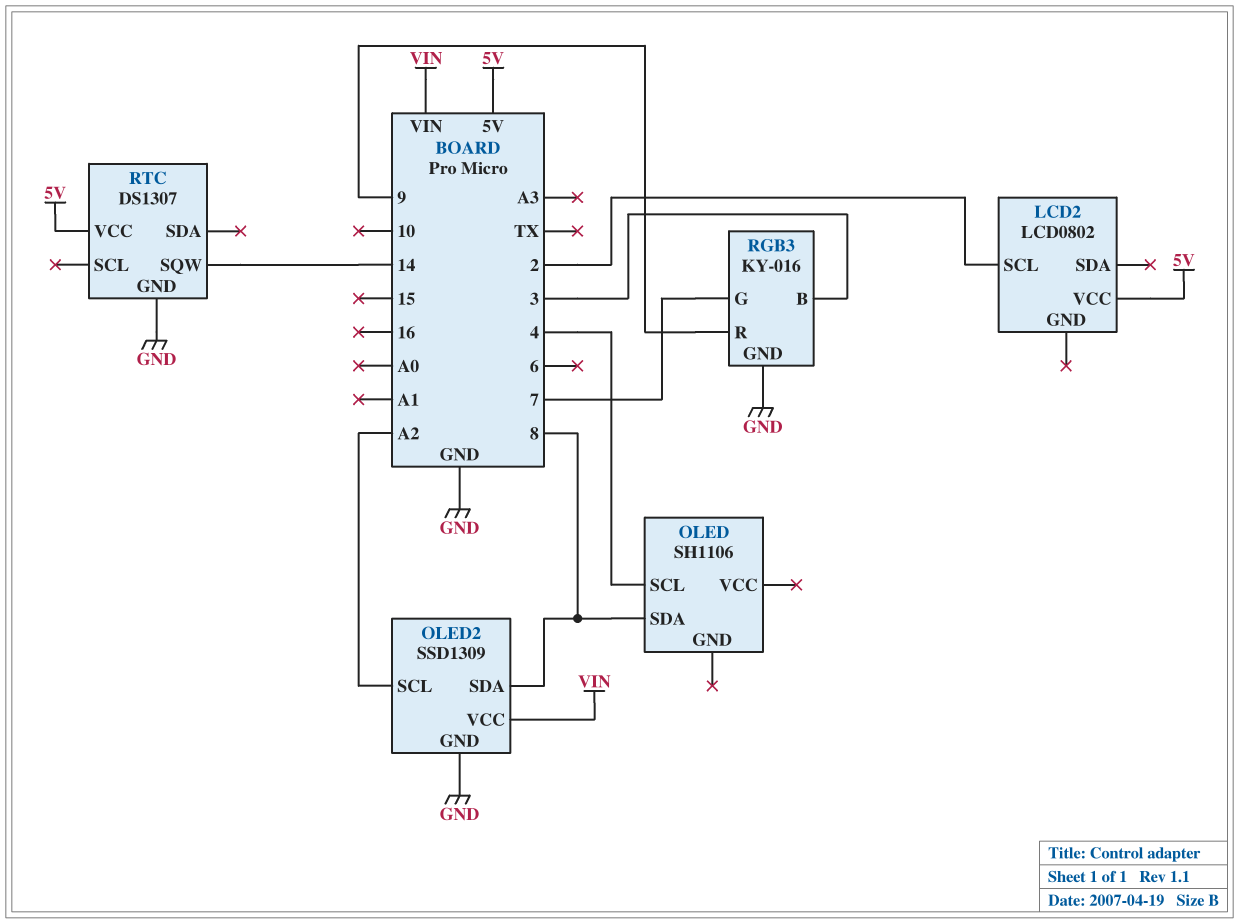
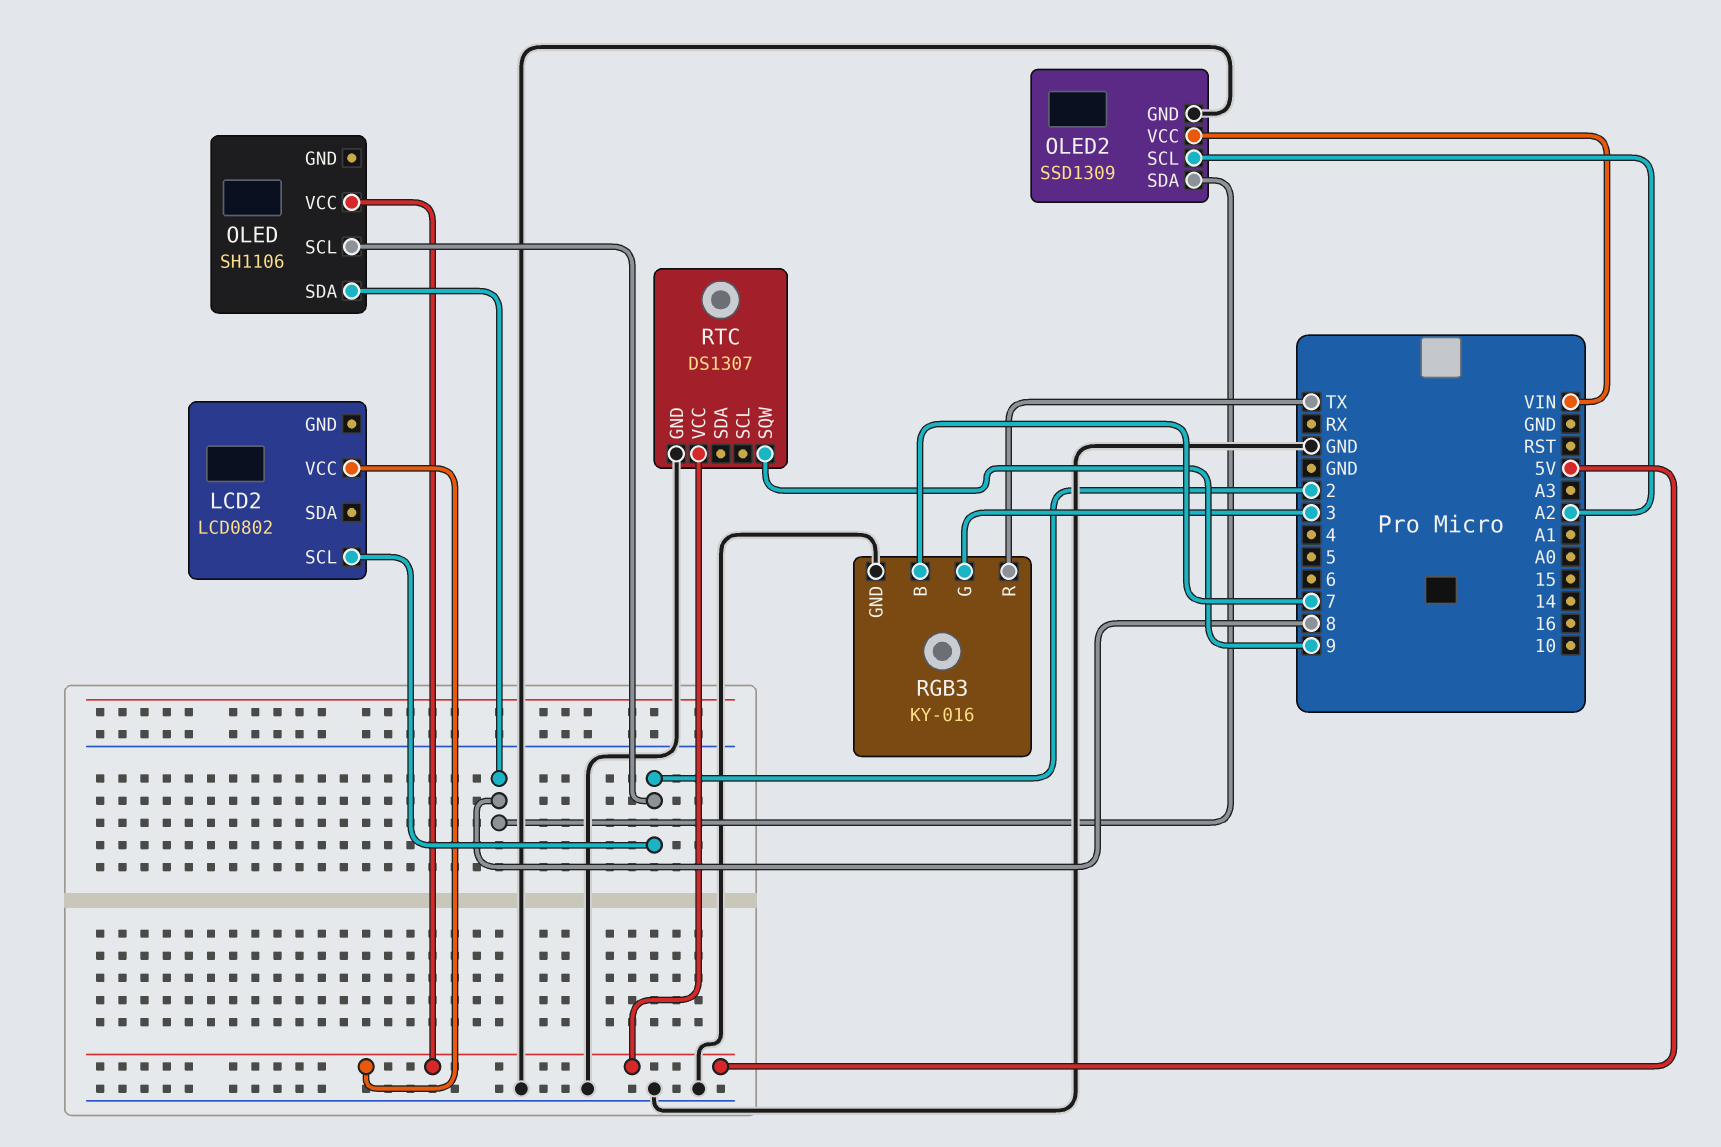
OLED pin SCL: 4 -> 2
OLED pin VCC: none -> 5V
RGB3 pin B: 3 -> 7
RGB3 pin G: 7 -> 3
RGB3 pin R: 9 -> TX
RTC pin SQW: 14 -> 9

